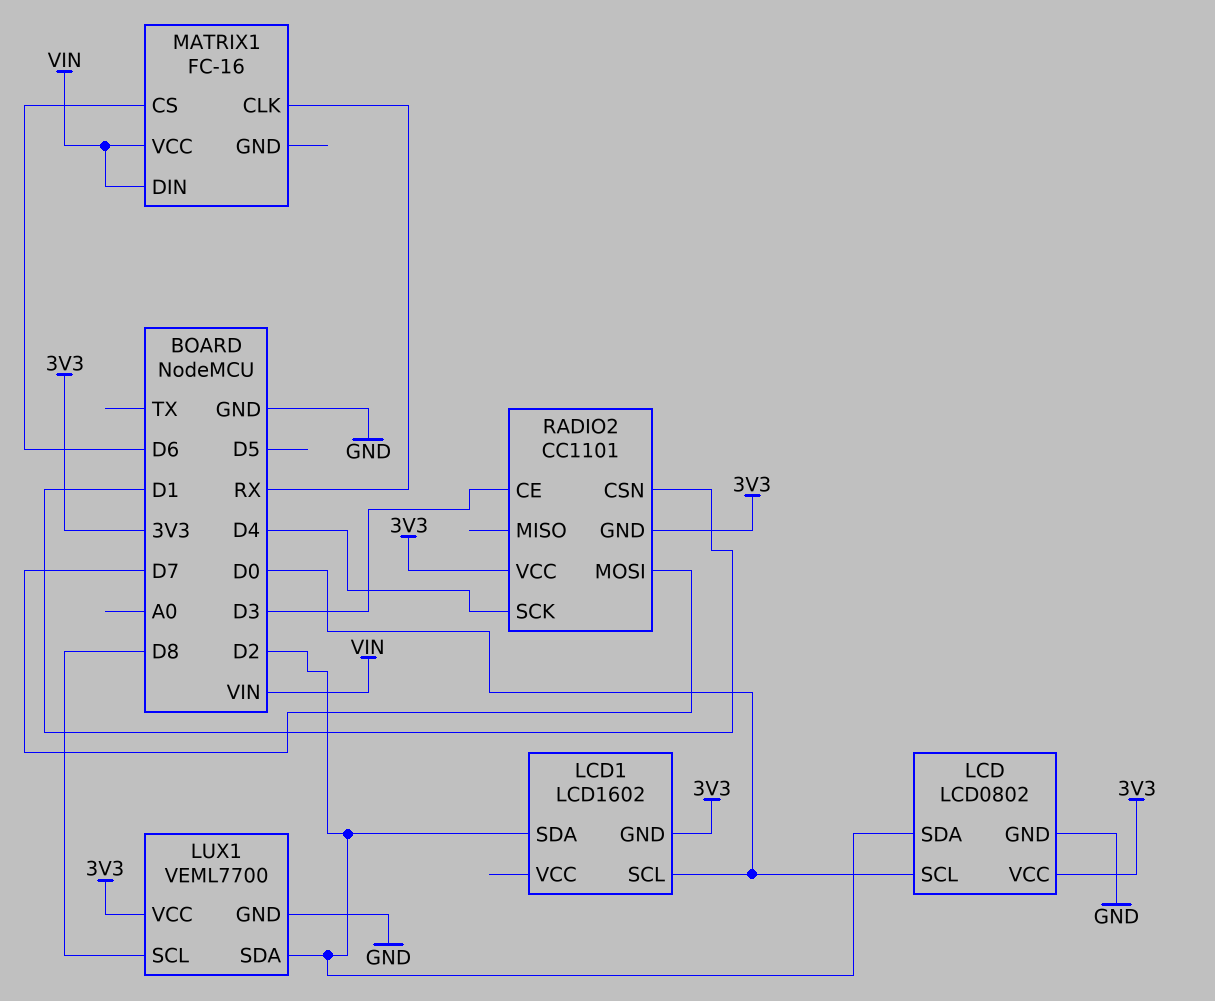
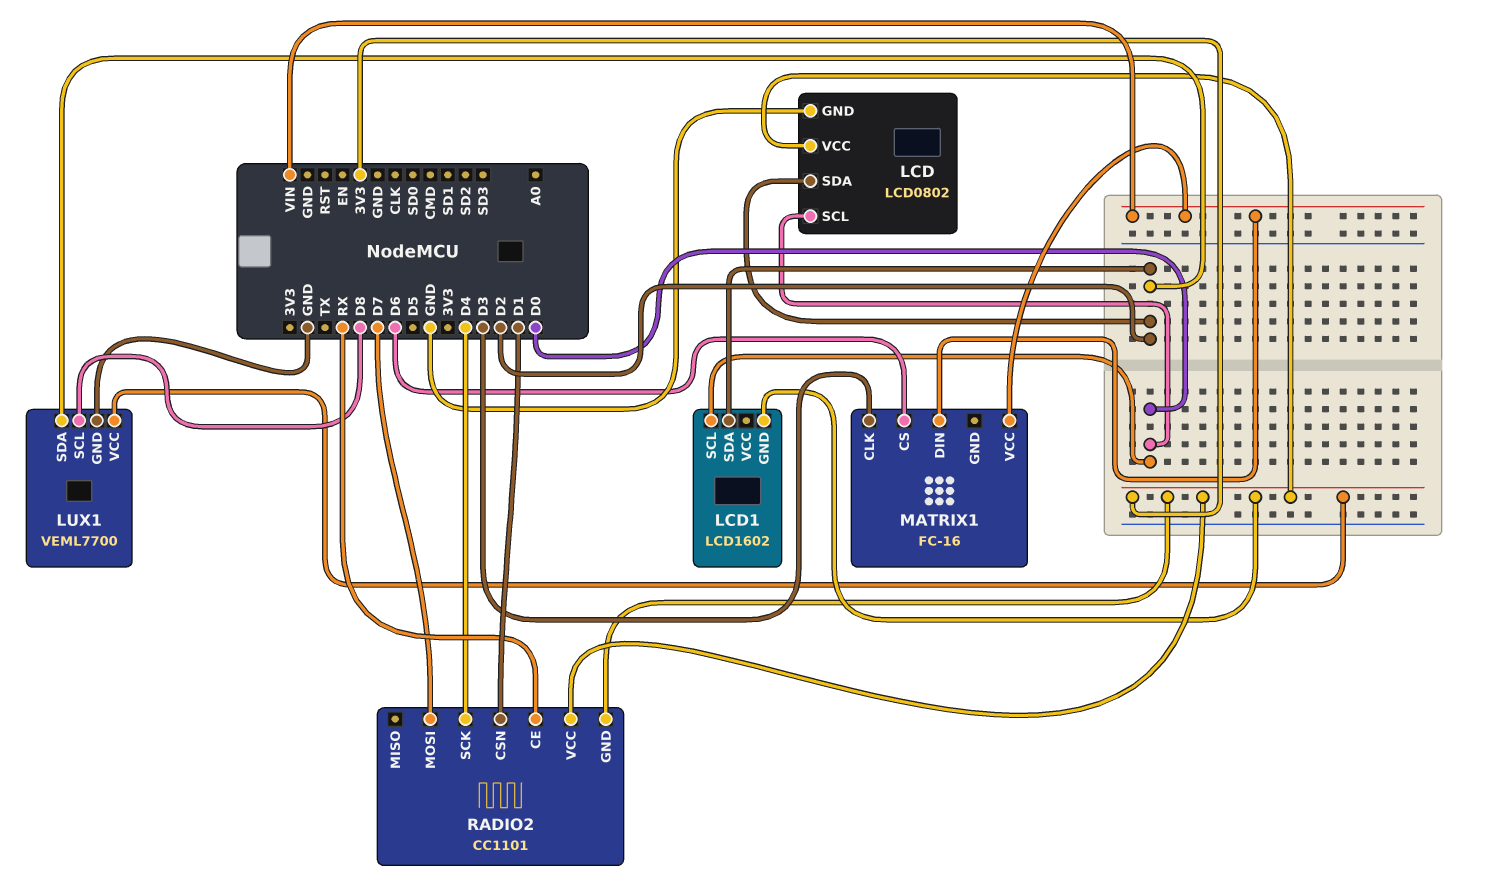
MATRIX1 pin CLK: RX -> D3
RADIO2 pin CE: D3 -> RX

